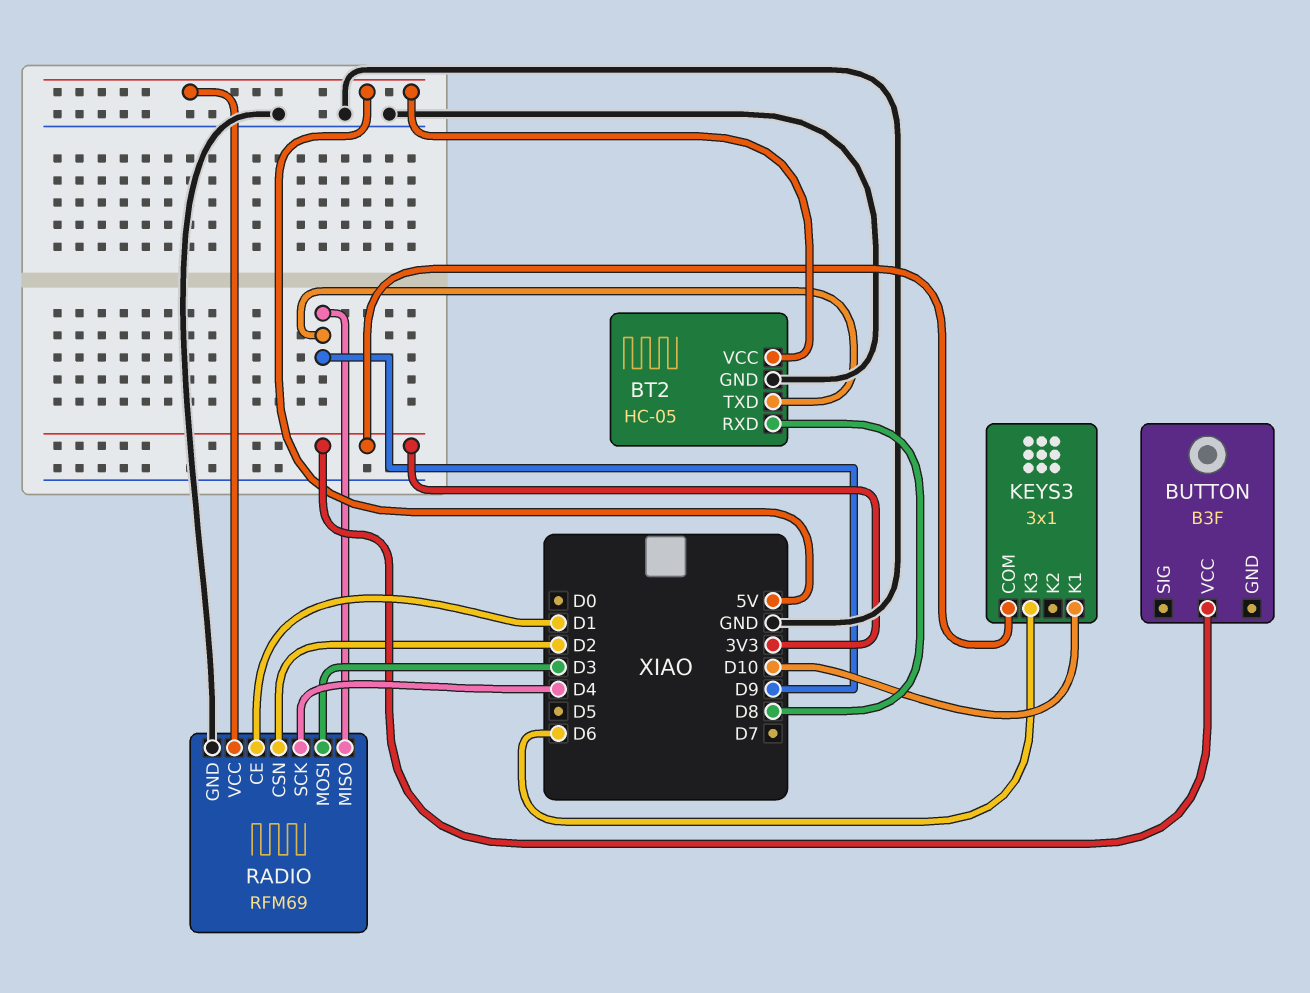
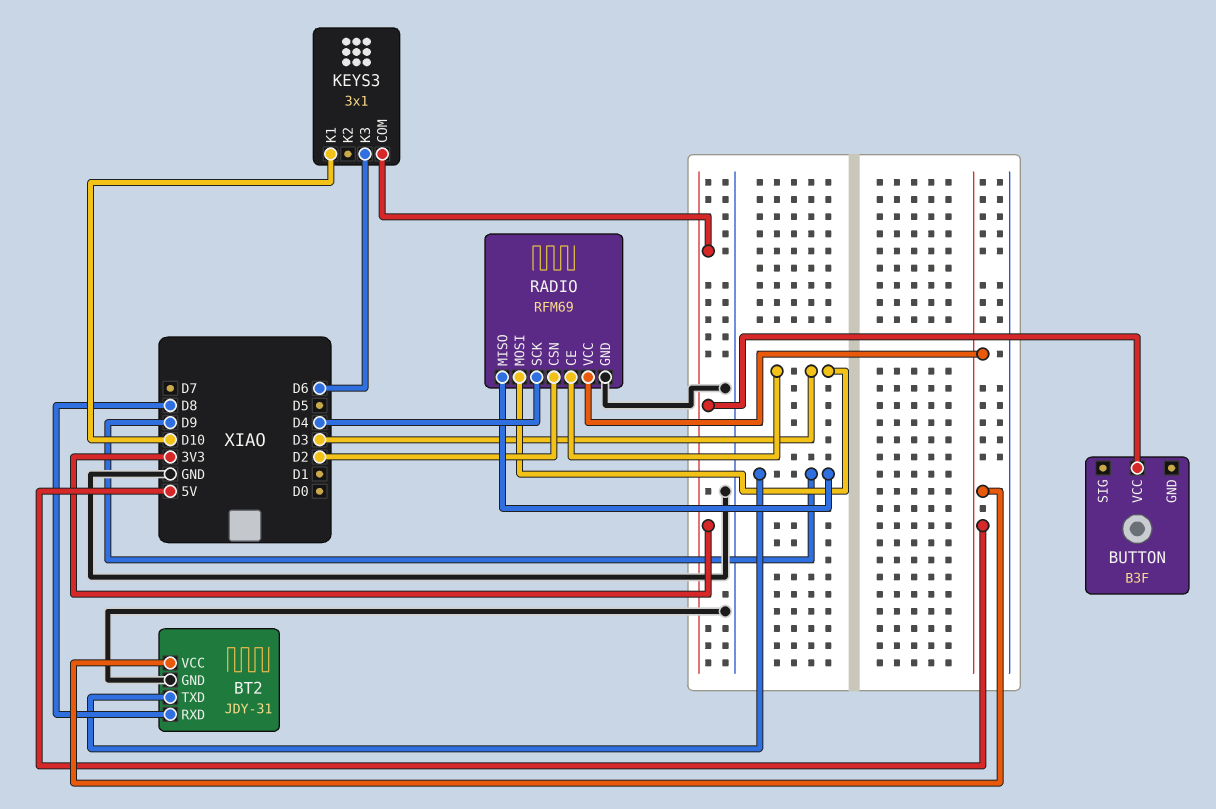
BT2: HC-05 -> JDY-31
RADIO pin CE: D1 -> D3

